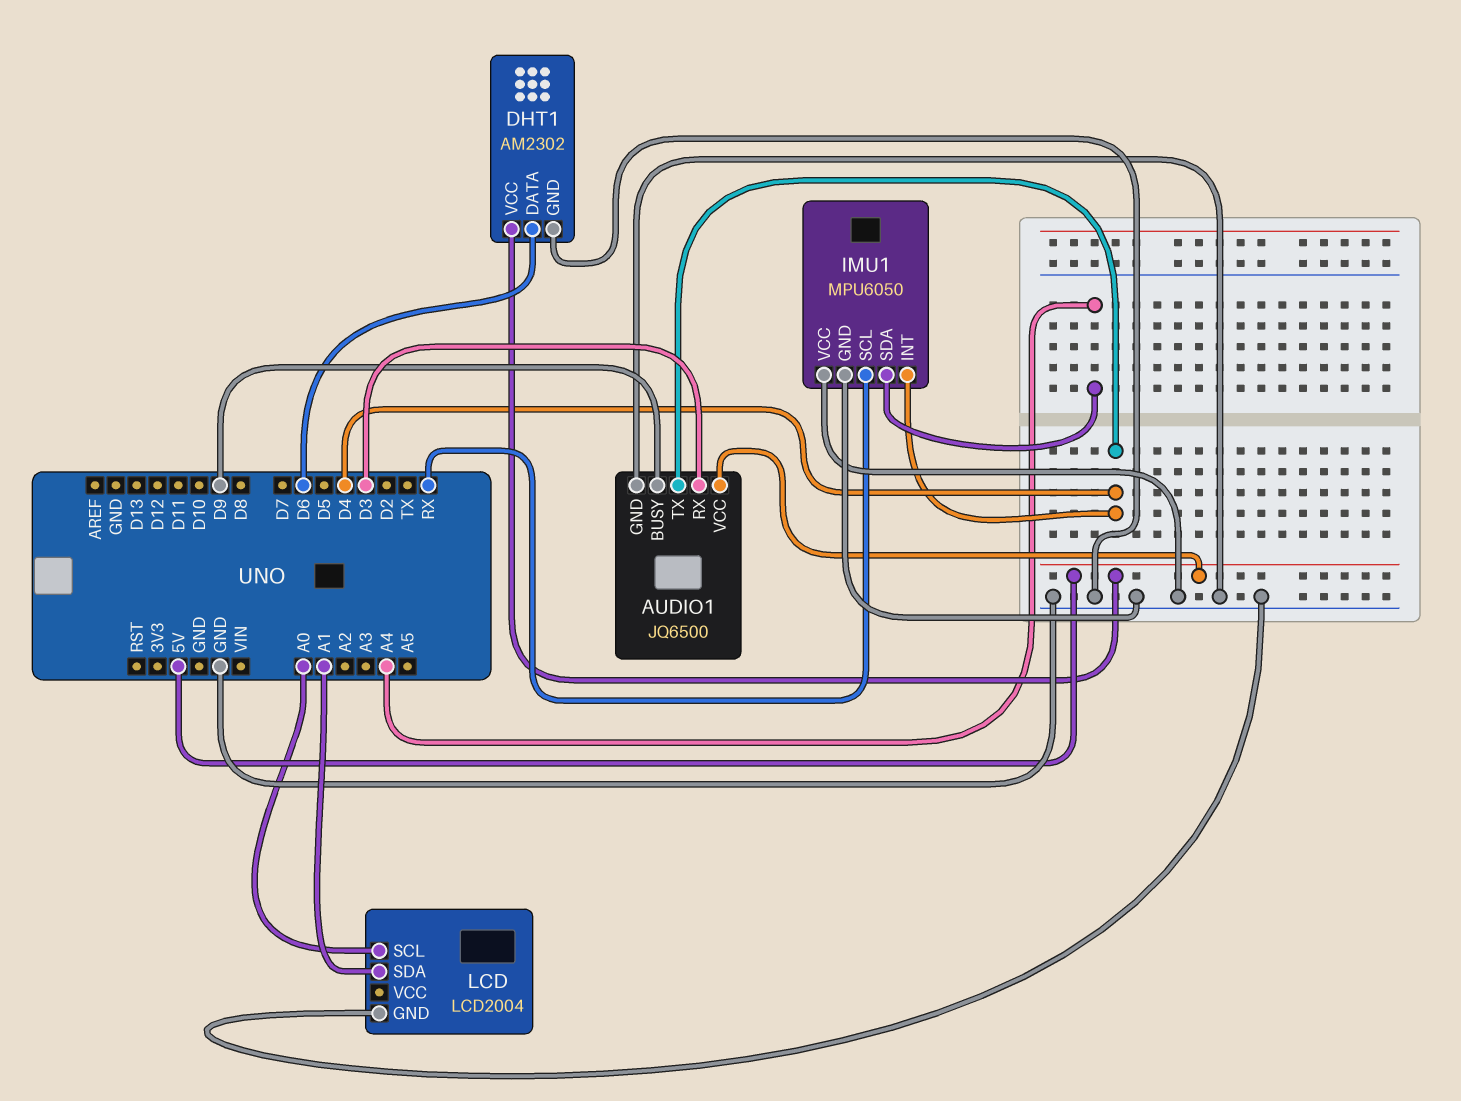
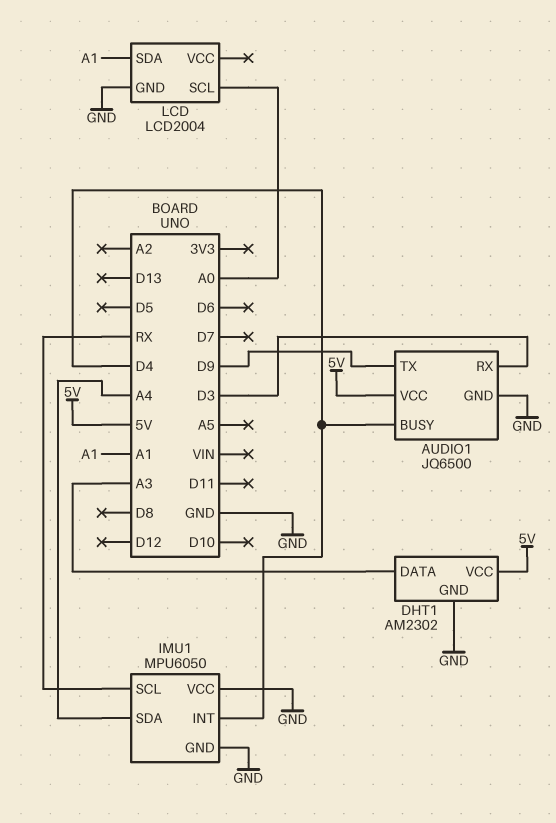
AUDIO1 pin BUSY: D9 -> D4
AUDIO1 pin TX: D4 -> D9
DHT1 pin DATA: D6 -> A3

